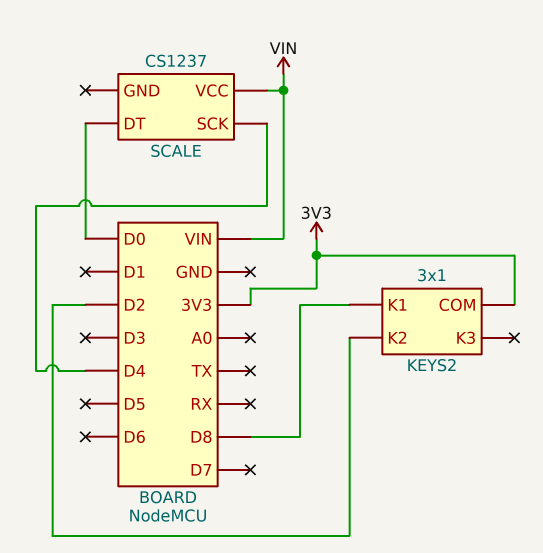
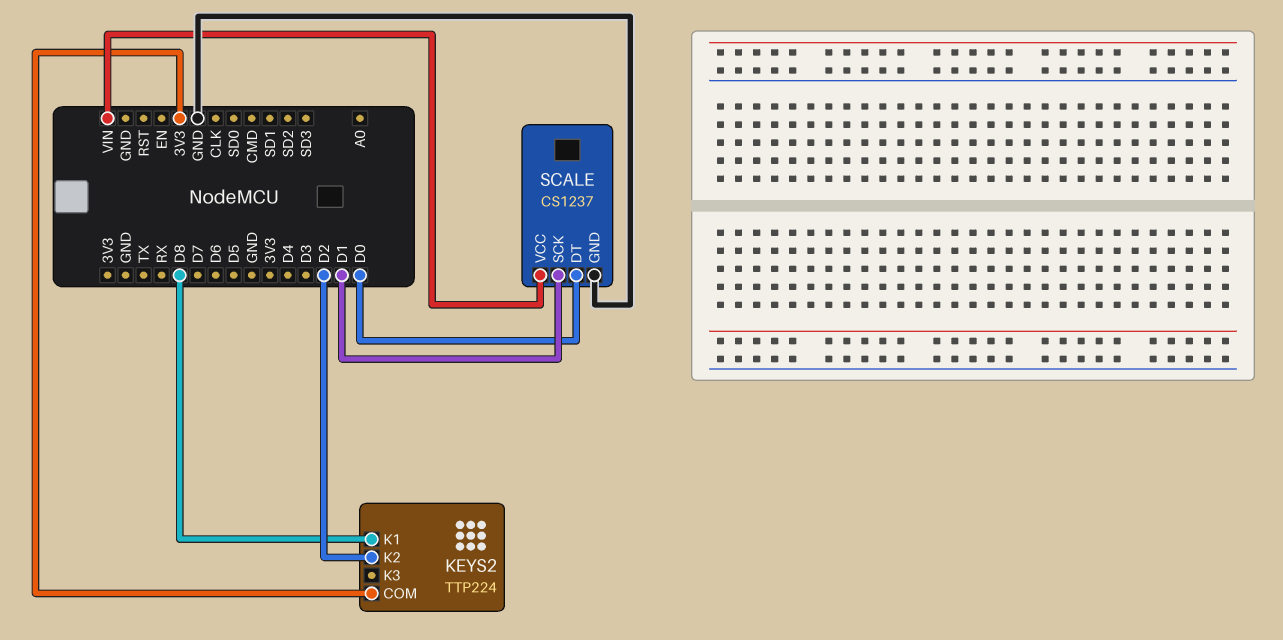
KEYS2: 3x1 -> TTP224
SCALE pin GND: none -> GND
SCALE pin SCK: D4 -> D1

